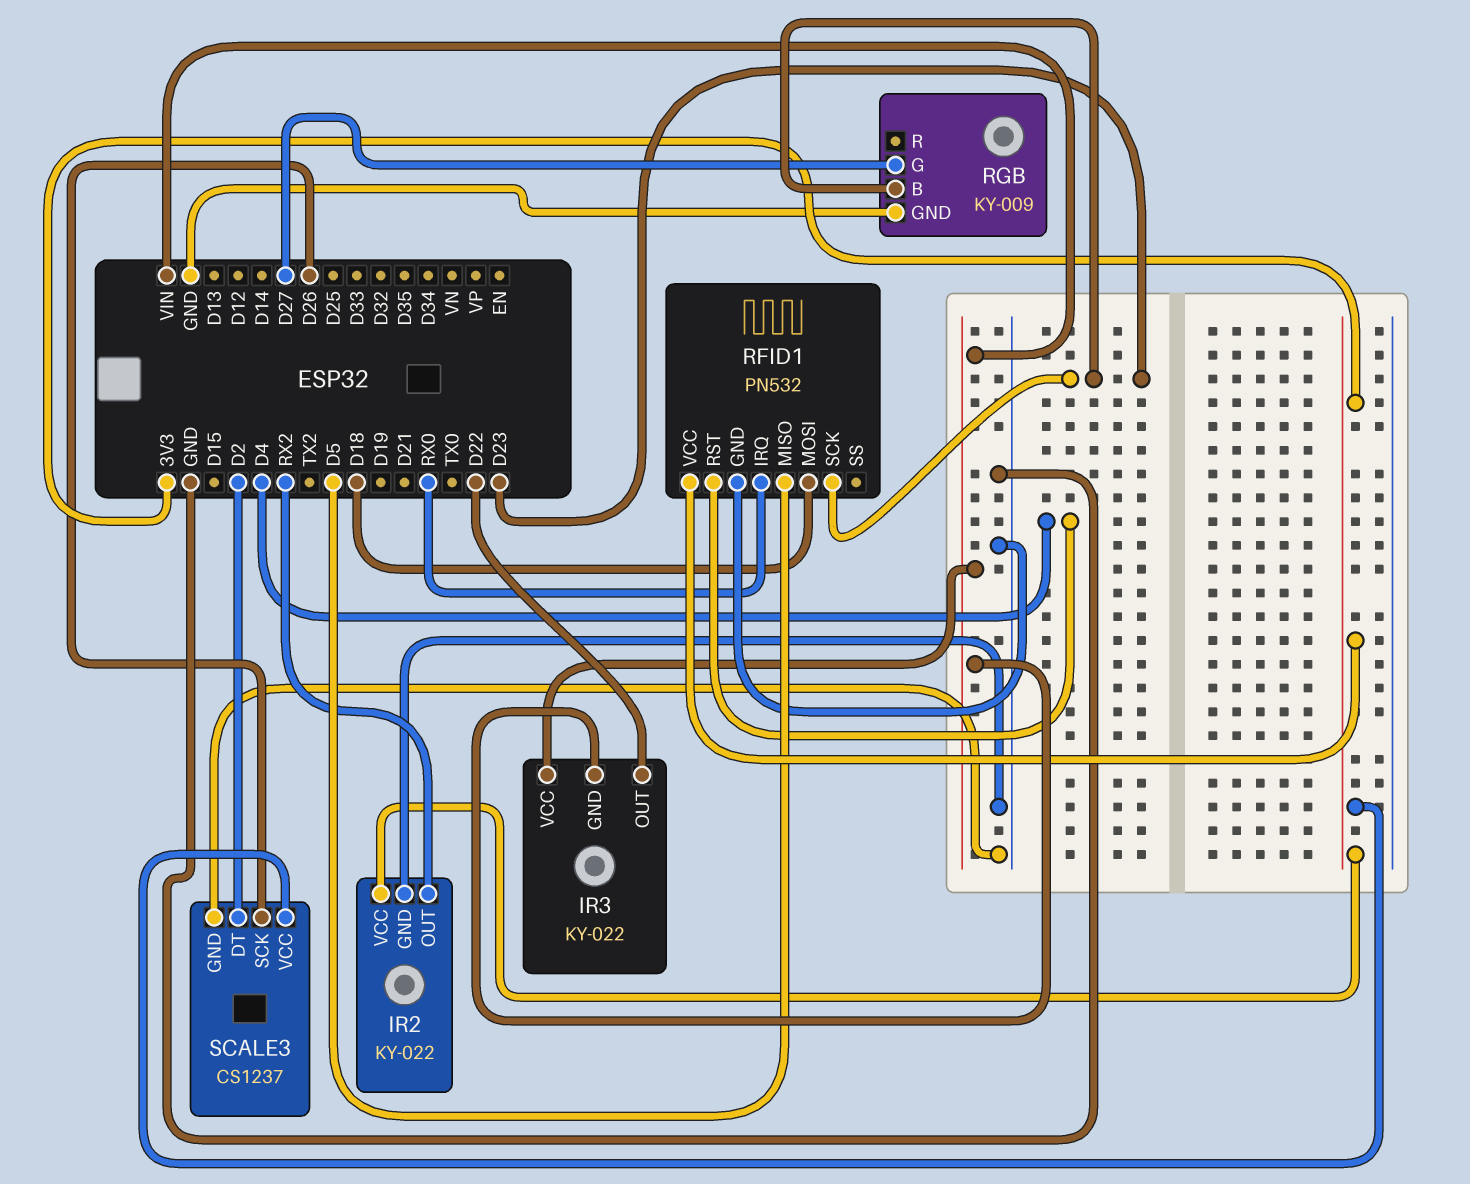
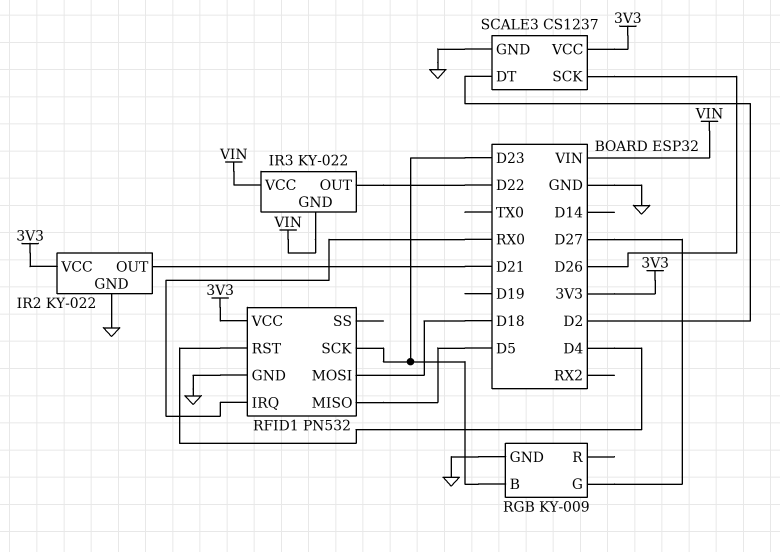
IR2 pin OUT: RX2 -> D21

